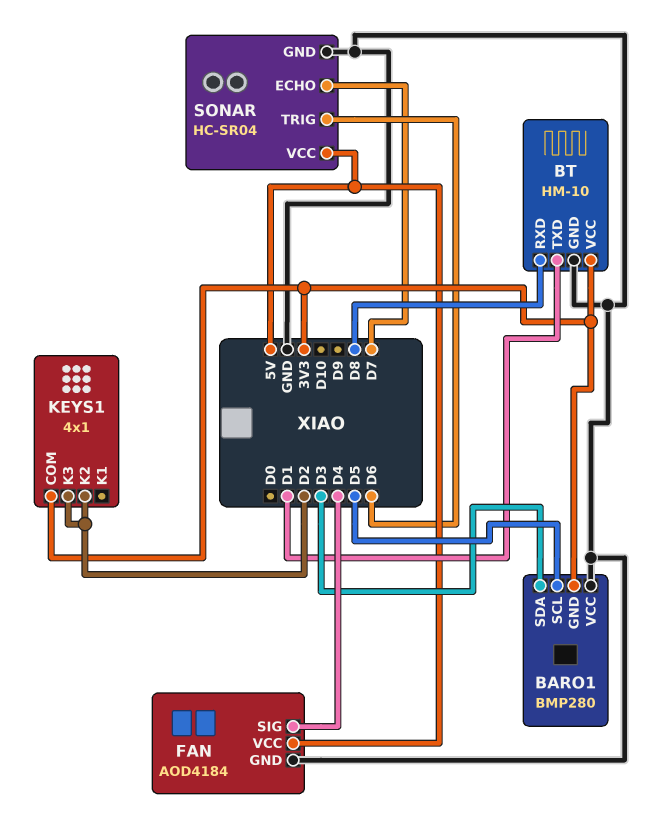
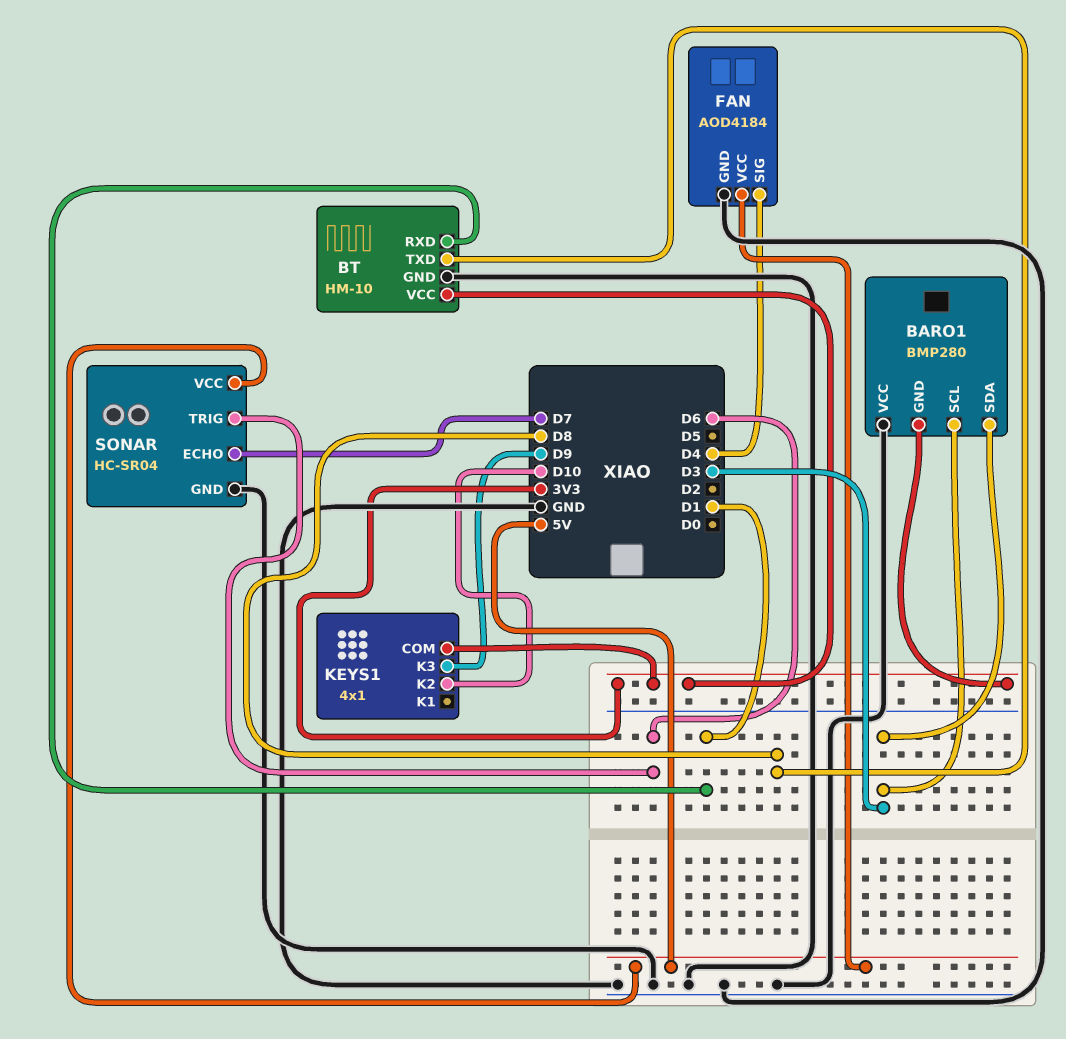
BARO1 pin SCL: D5 -> D3
BT pin RXD: D8 -> D1
BT pin TXD: D1 -> D8
KEYS1 pin K2: D2 -> D10
KEYS1 pin K3: D2 -> D9

